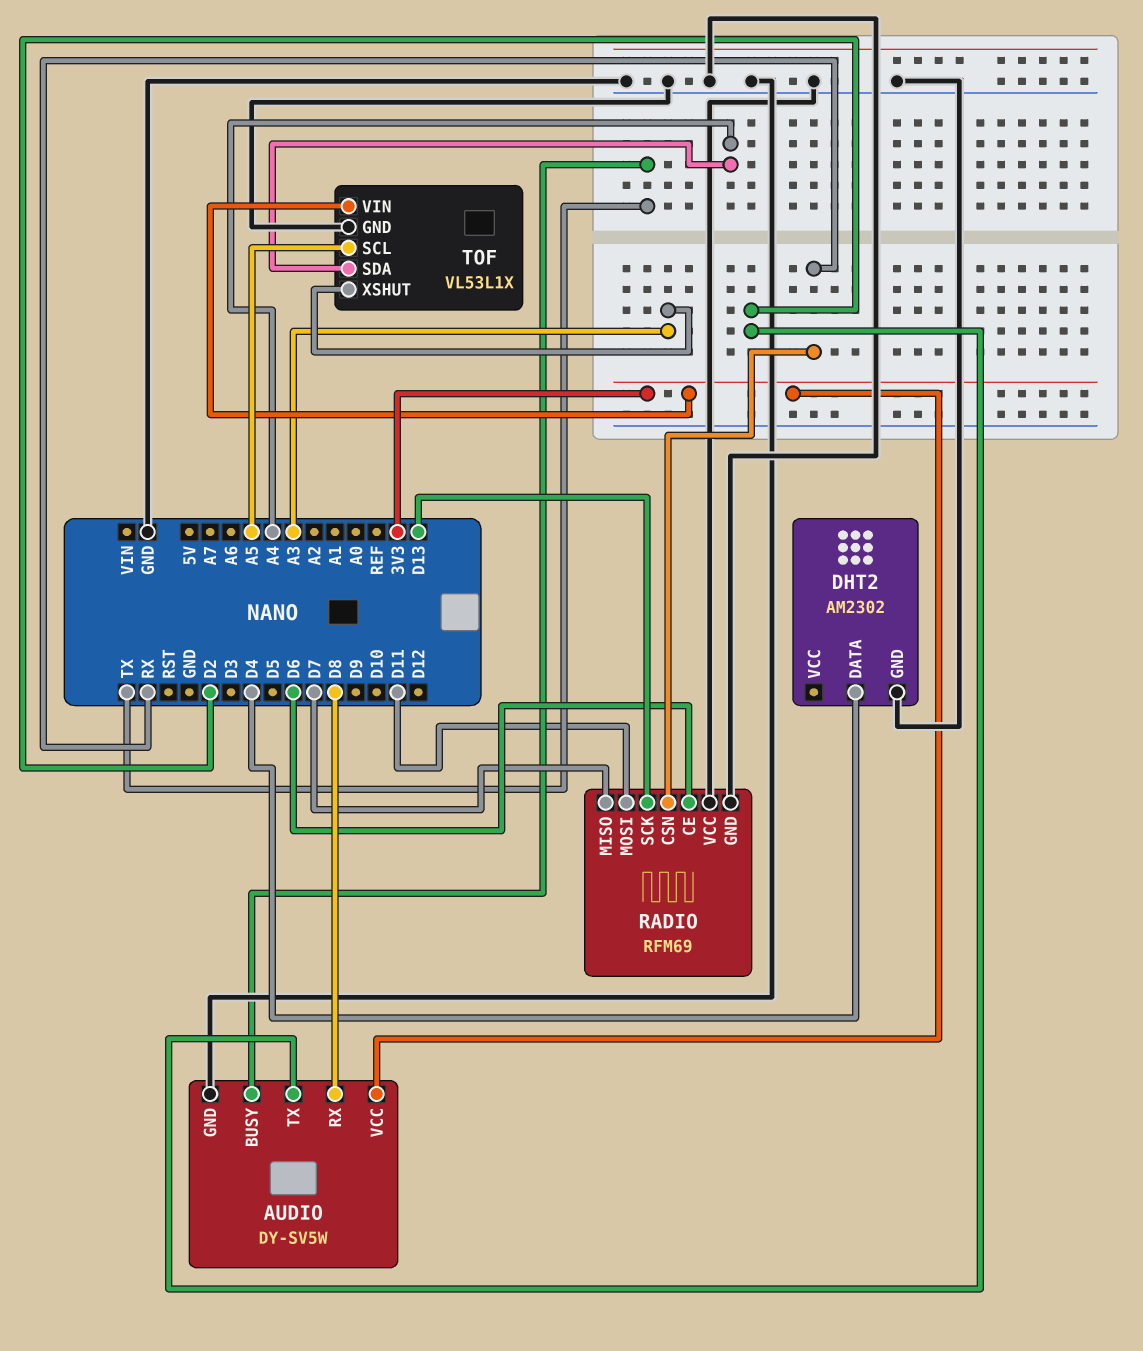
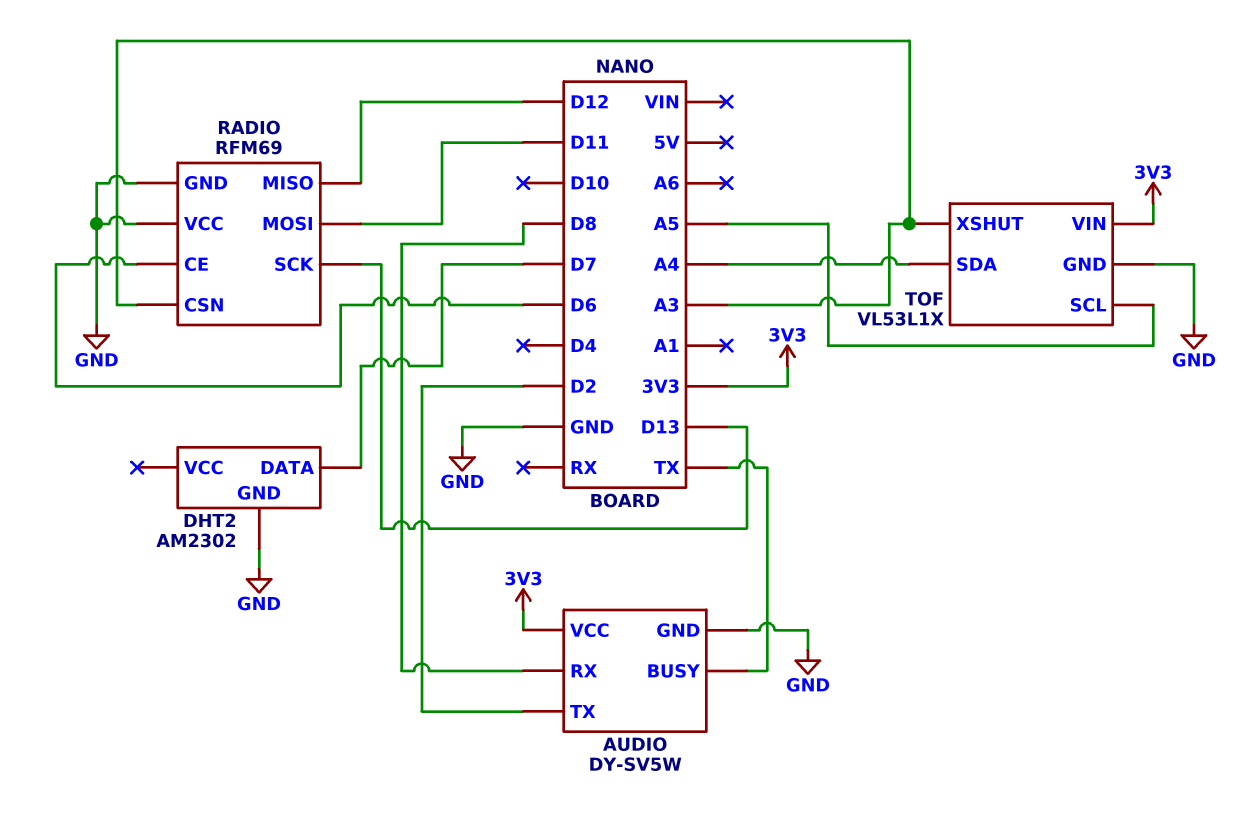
DHT2 pin DATA: D4 -> D7
RADIO pin CSN: RX -> A3
RADIO pin MISO: D7 -> D12

